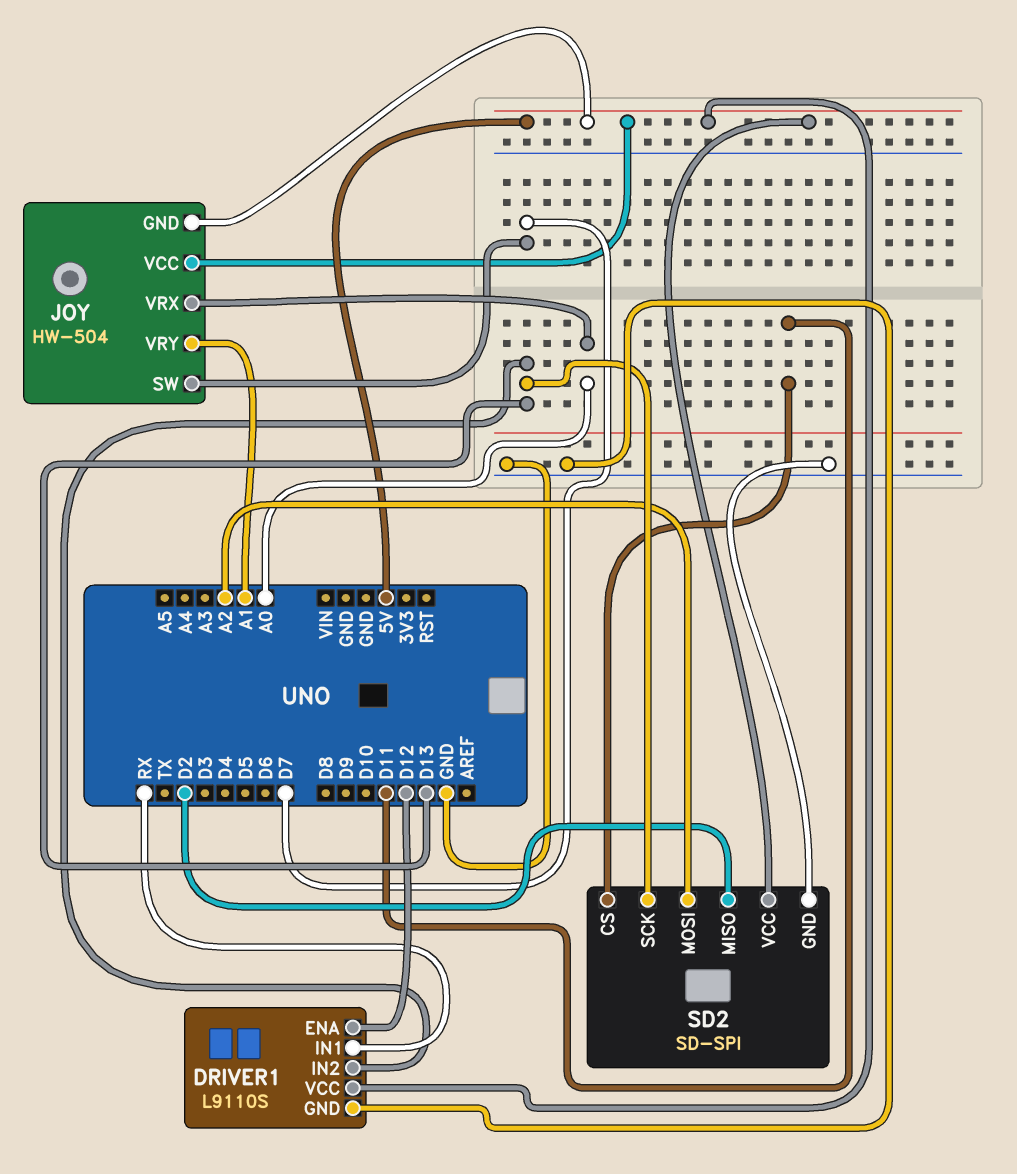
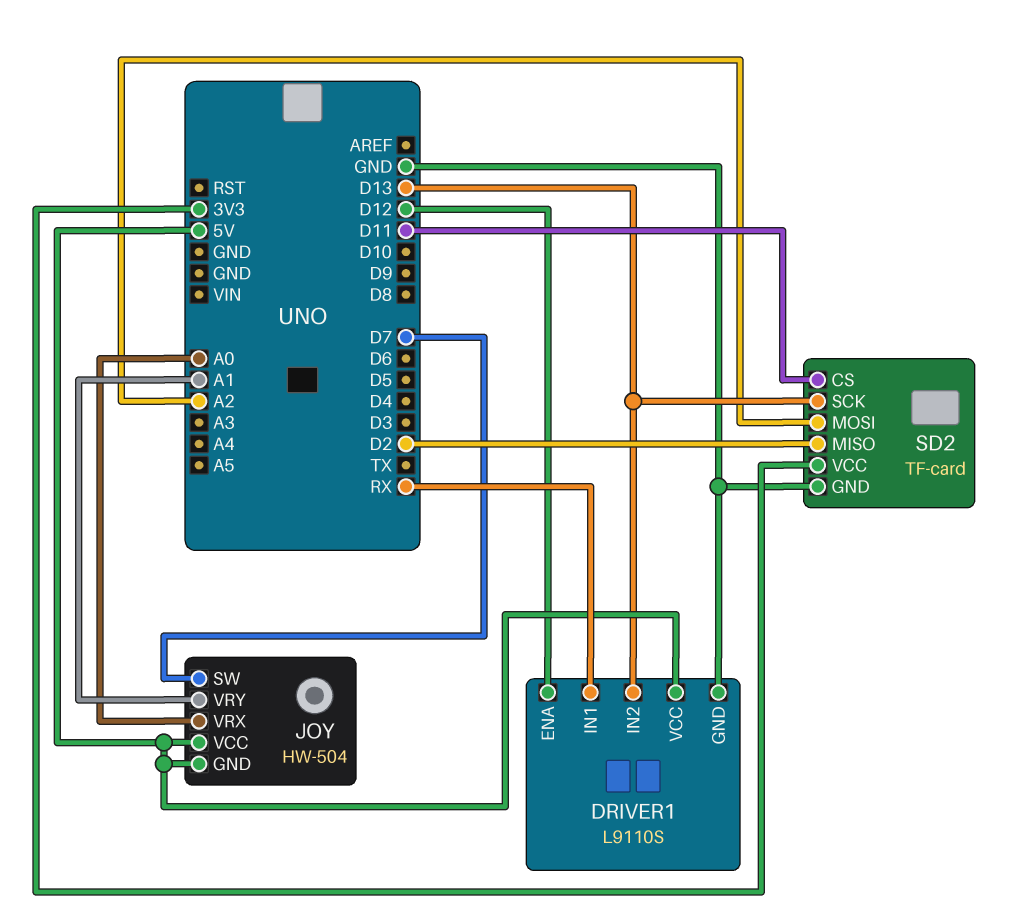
SD2: SD-SPI -> TF-card
SD2 pin VCC: 5V -> 3V3

